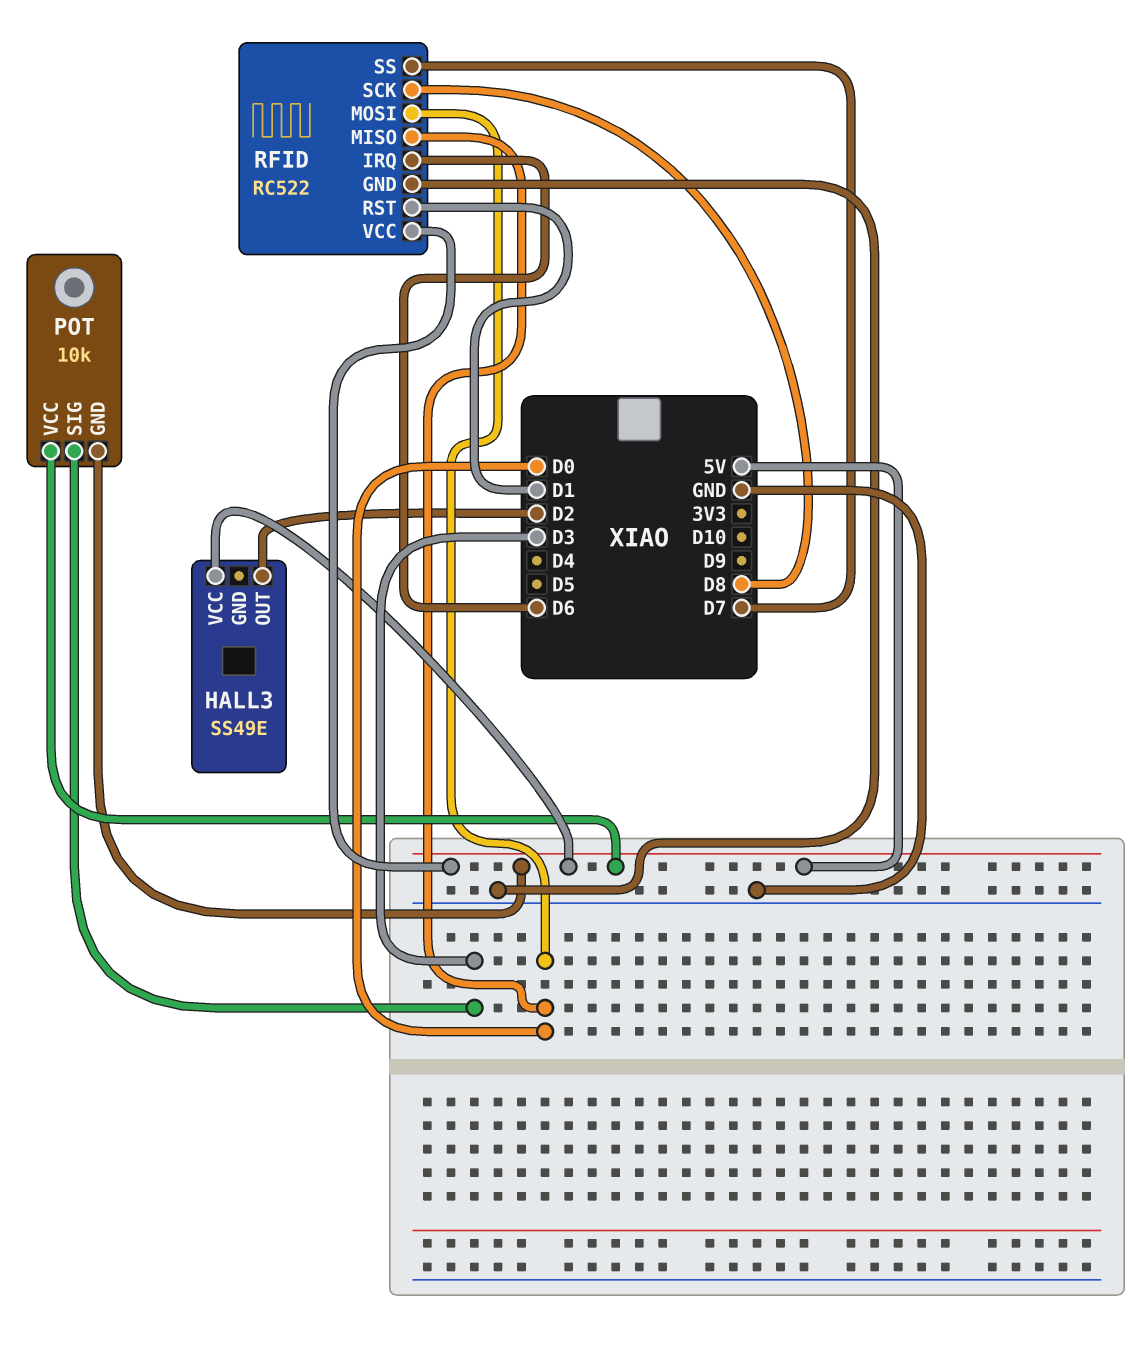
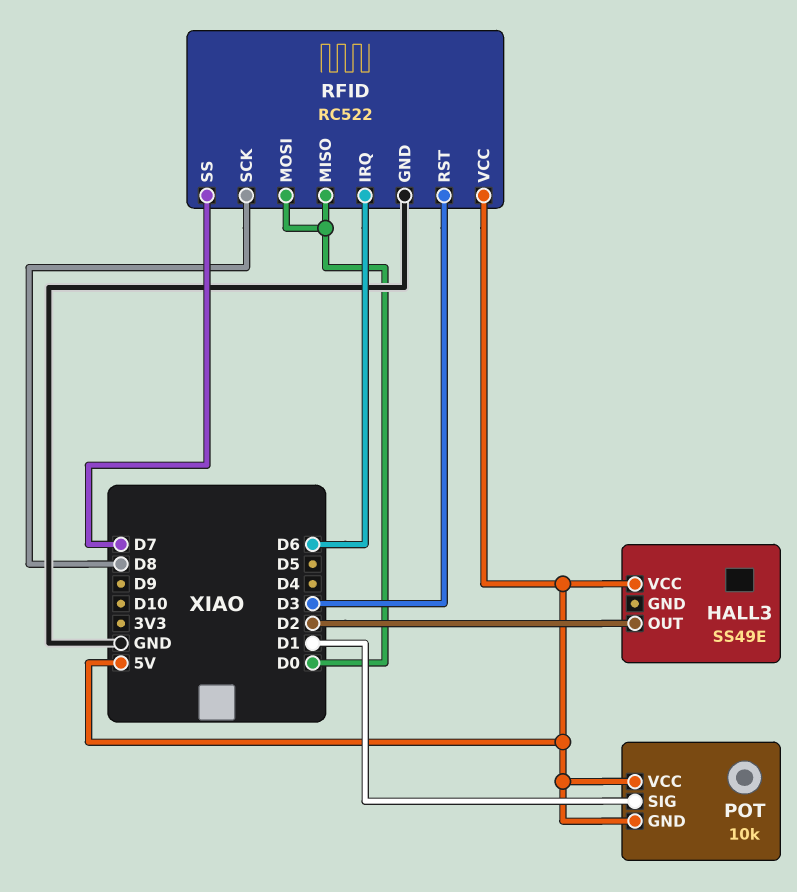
POT pin SIG: D3 -> D1
RFID pin RST: D1 -> D3

